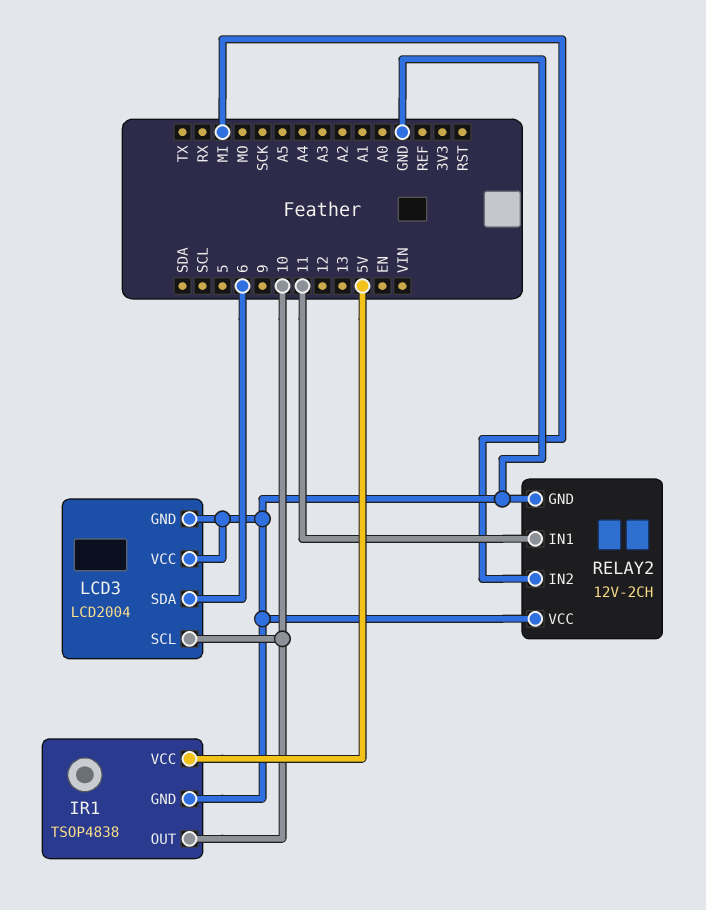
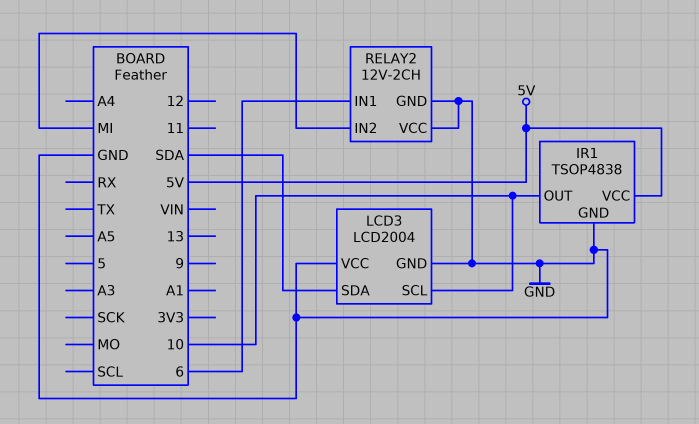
LCD3 pin SDA: 6 -> SDA
RELAY2 pin IN1: 11 -> 6

